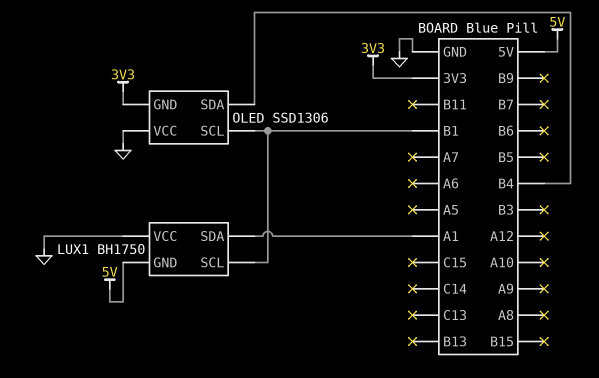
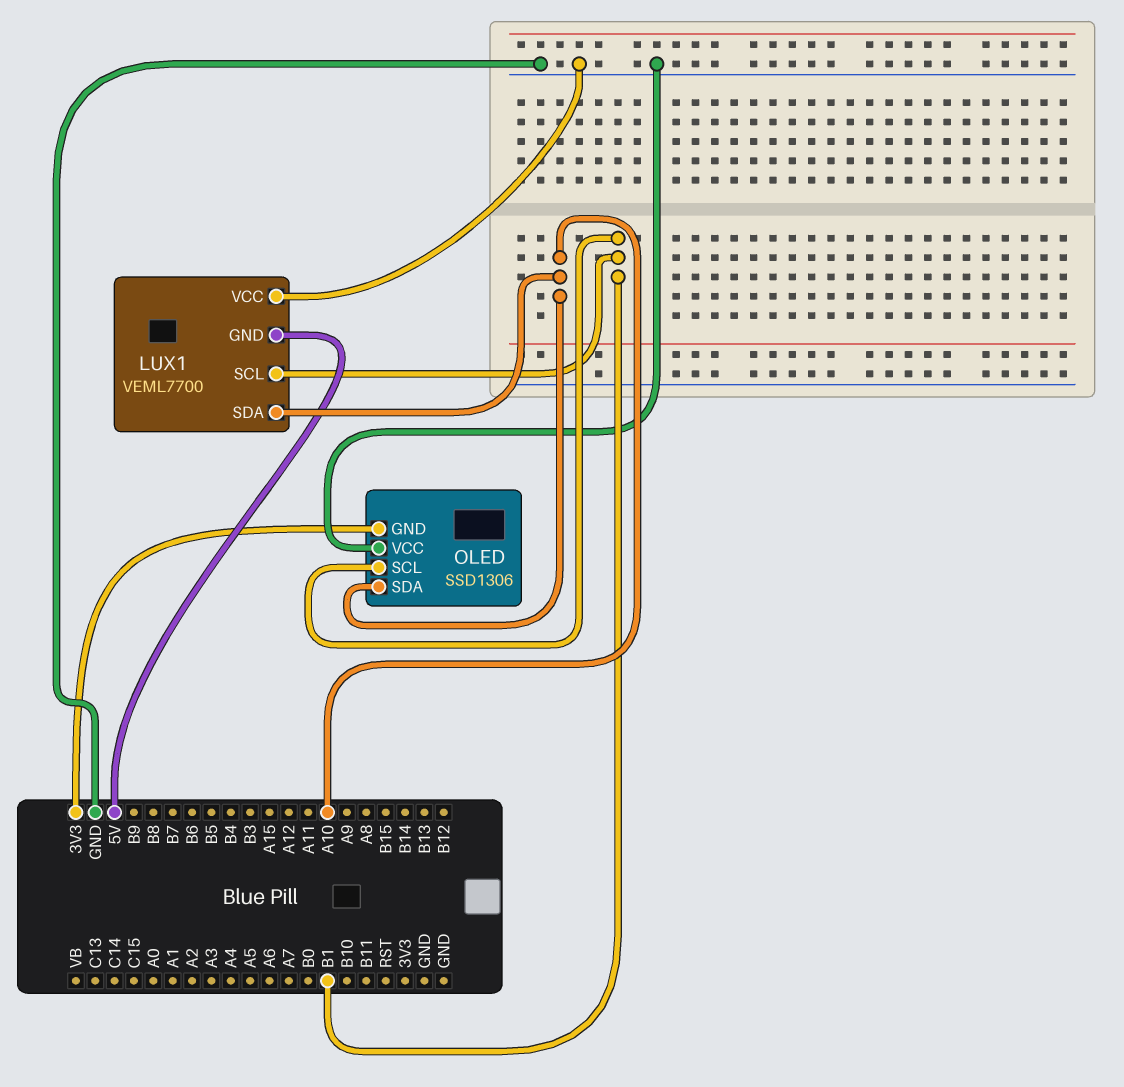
LUX1: BH1750 -> VEML7700
LUX1 pin SDA: A1 -> A10
OLED pin SDA: B4 -> A10

